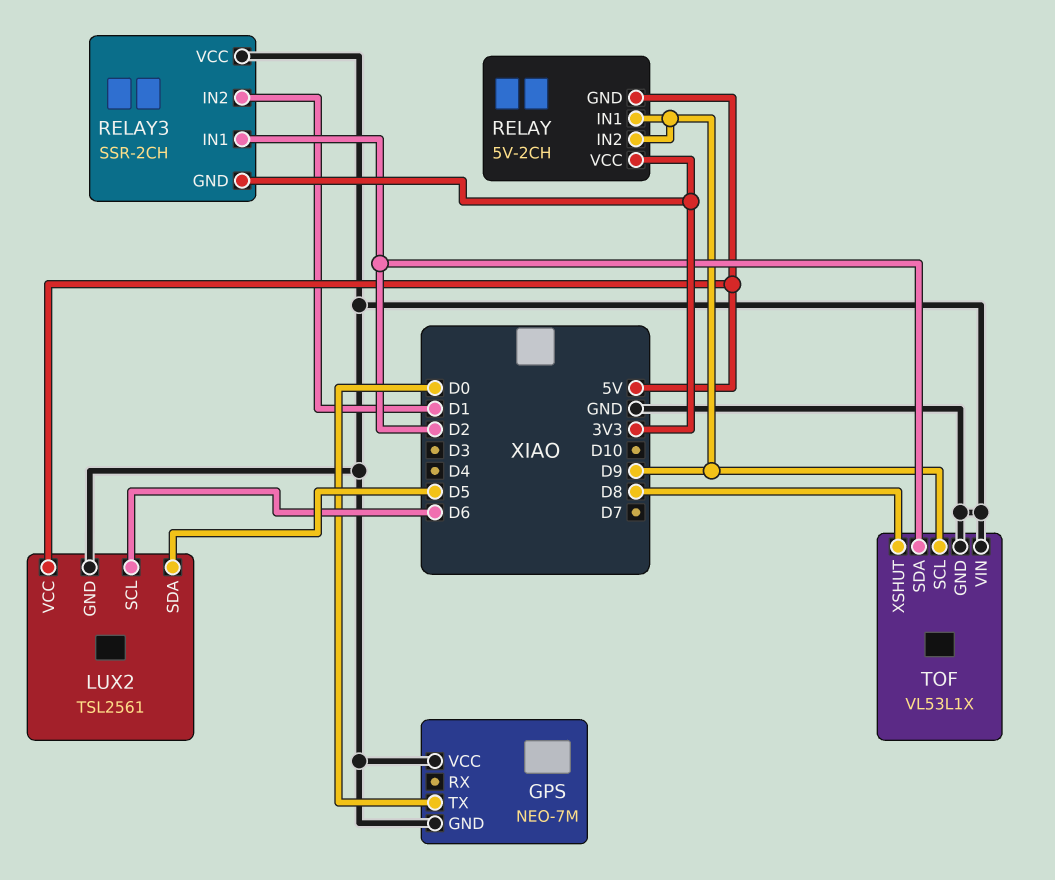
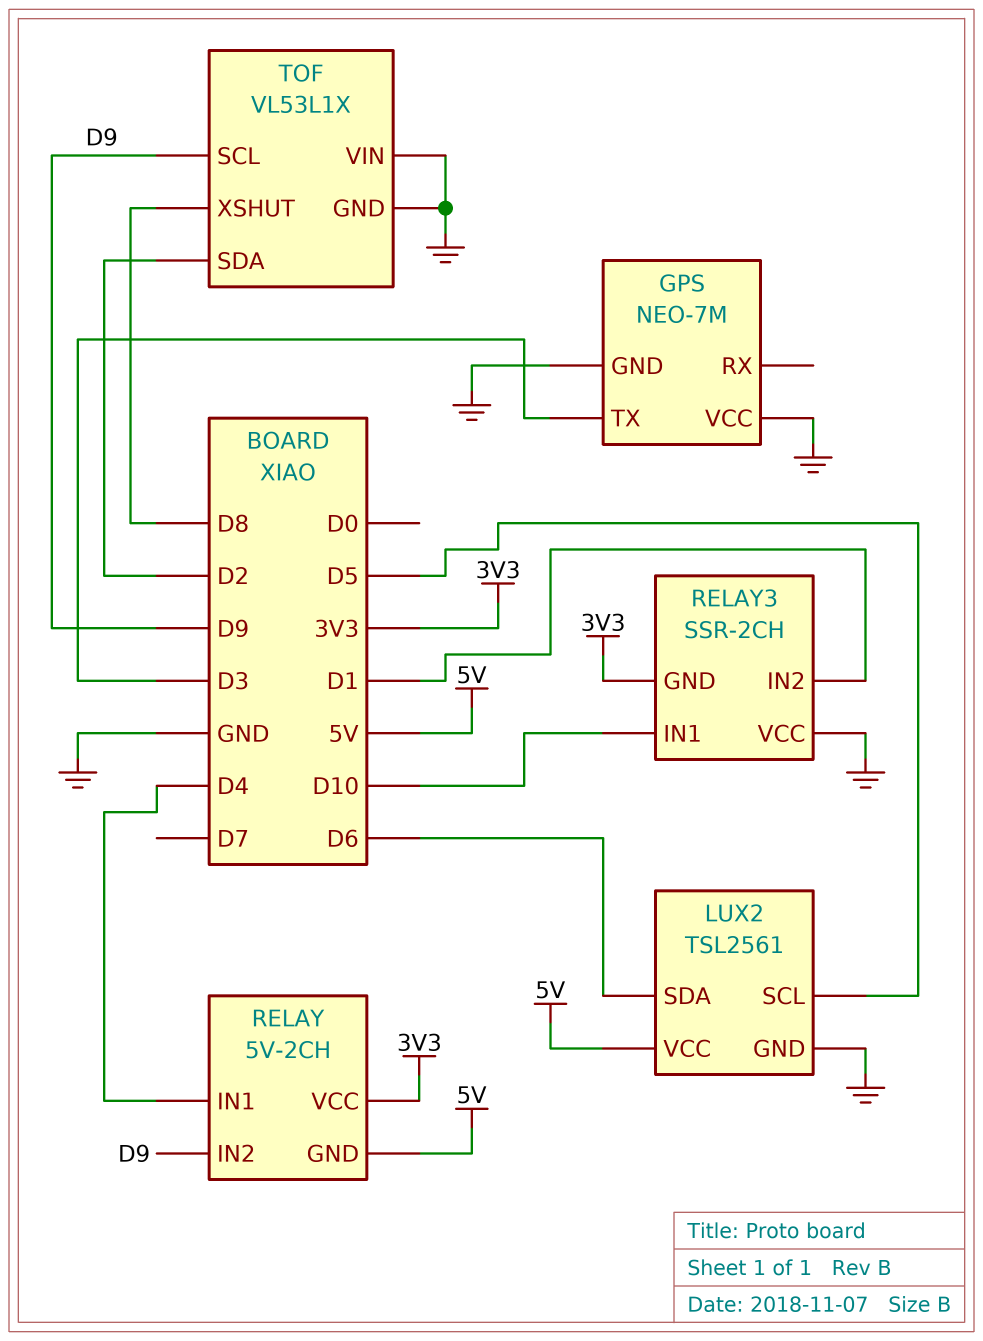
GPS pin TX: D0 -> D3
LUX2 pin SCL: D6 -> D5
LUX2 pin SDA: D5 -> D6
RELAY pin IN1: D9 -> D4
RELAY3 pin IN1: D2 -> D10

